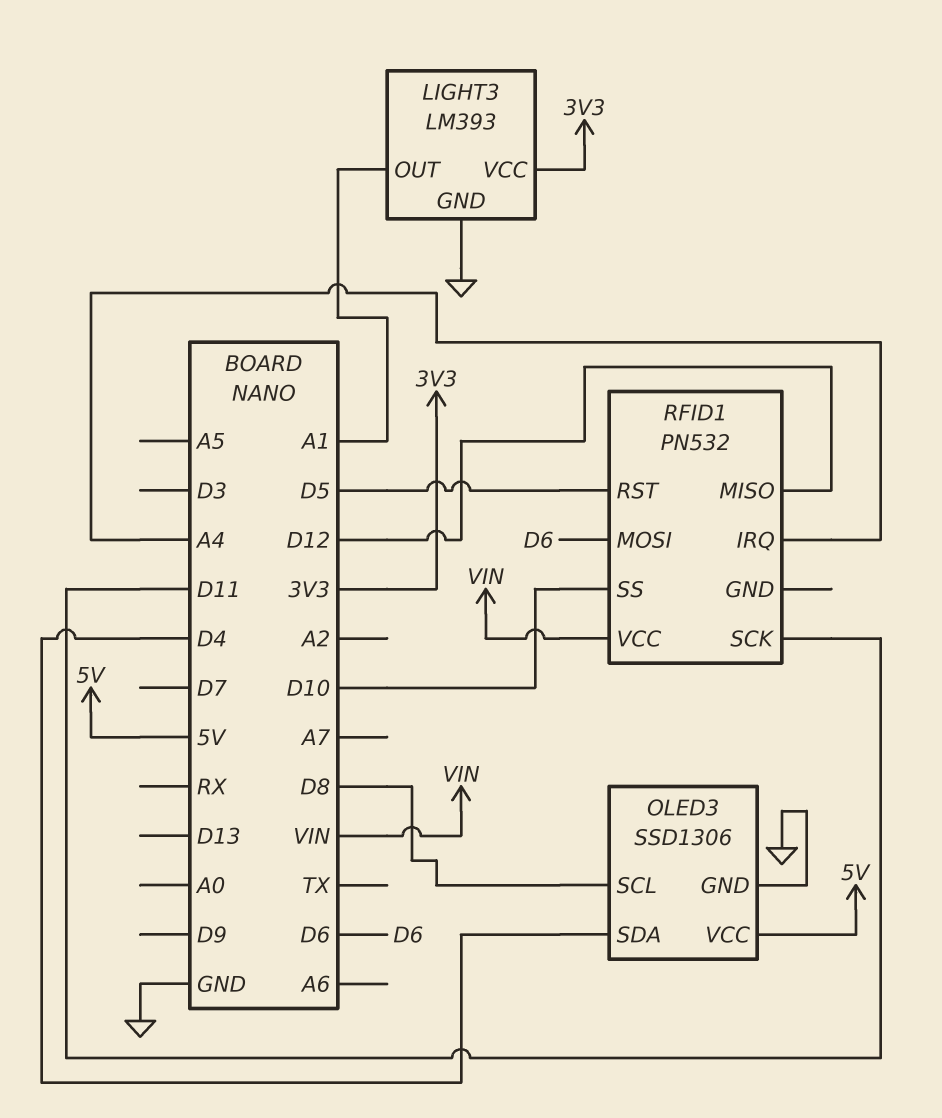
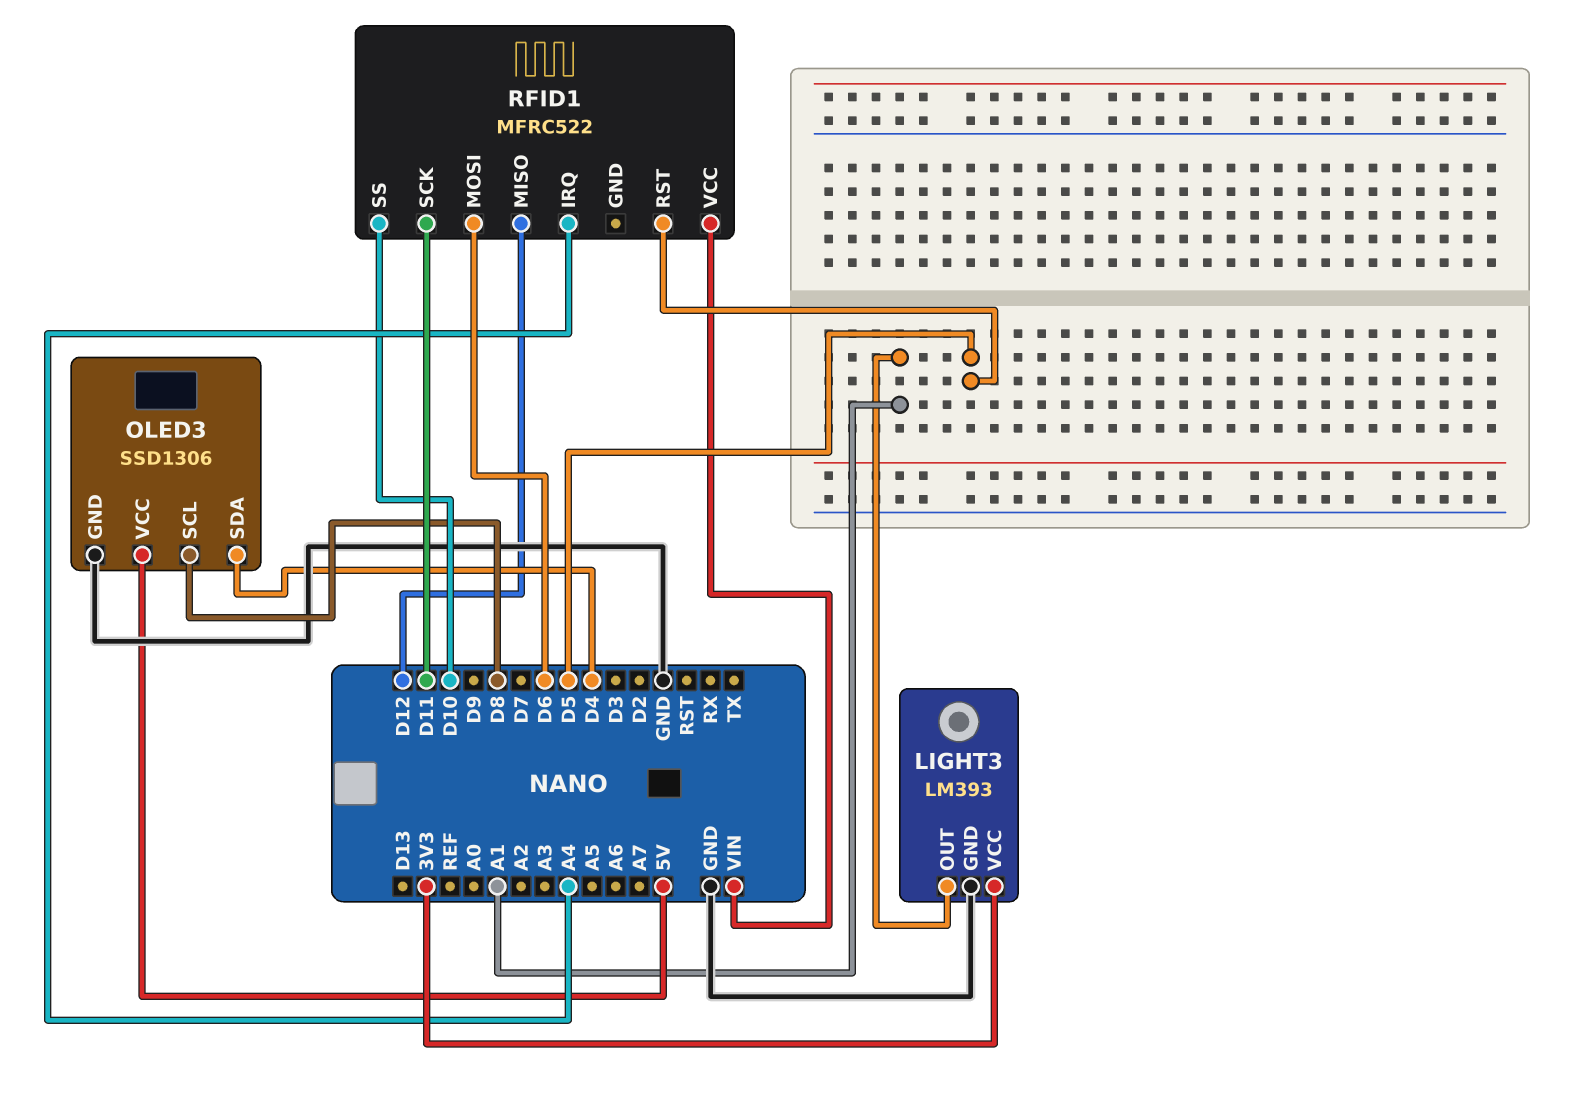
RFID1: PN532 -> MFRC522

